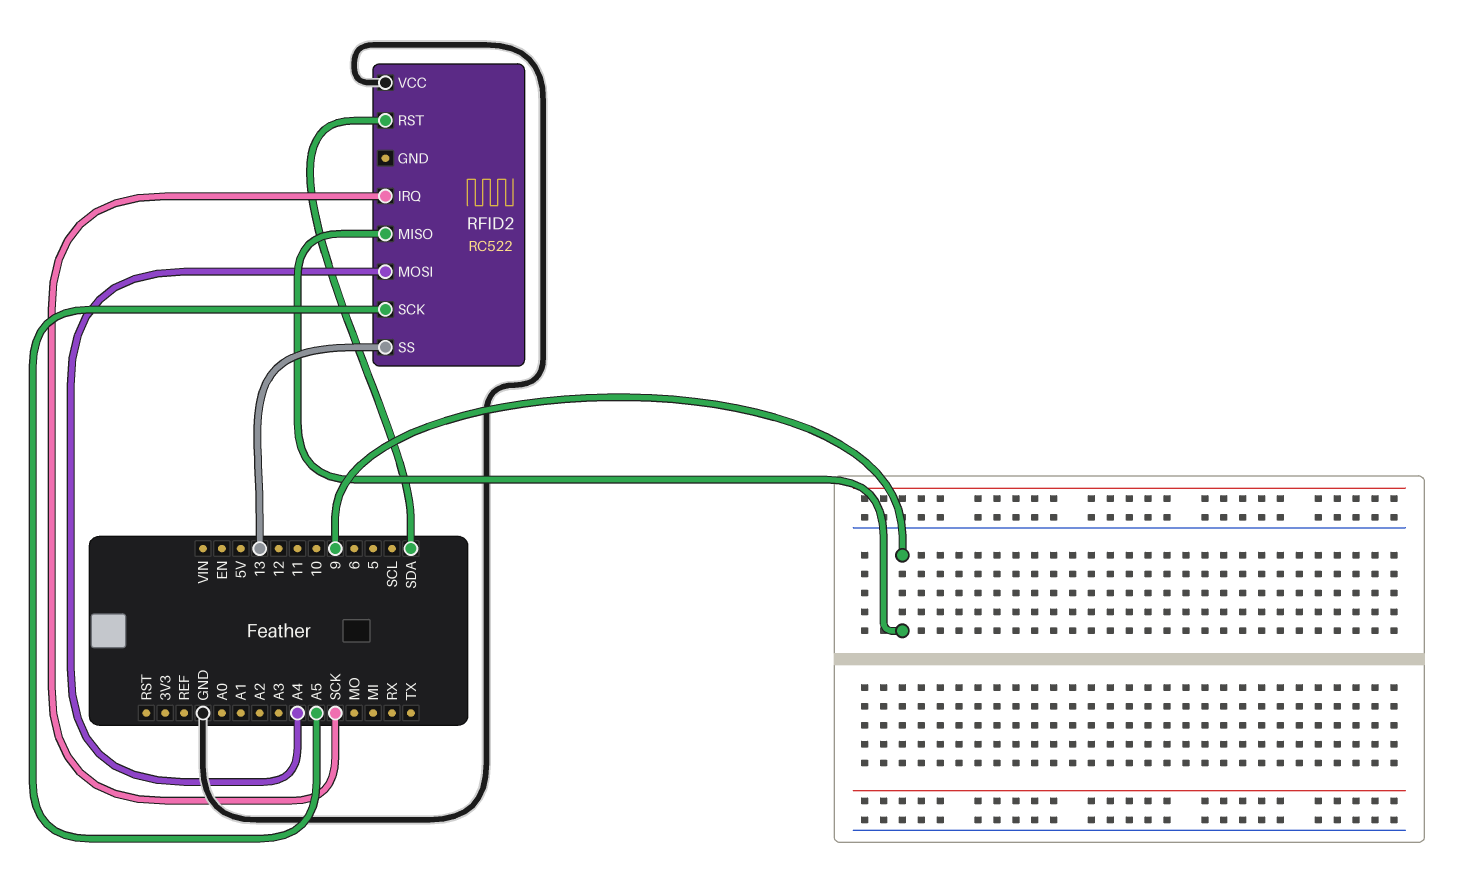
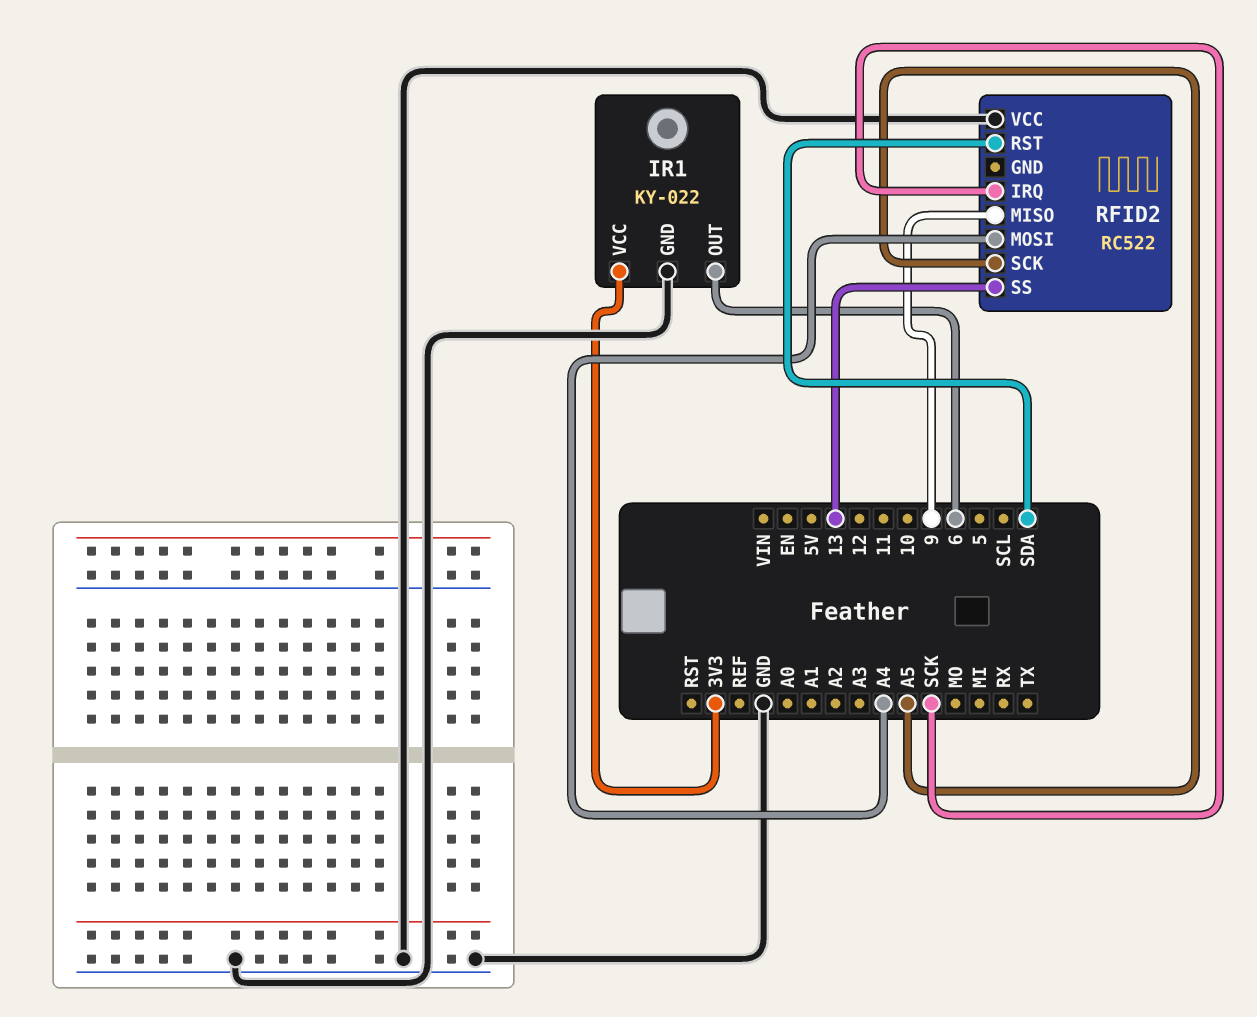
IR1: none -> KY-022
IR1 pin GND: none -> GND
IR1 pin OUT: none -> 6
IR1 pin VCC: none -> 3V3

